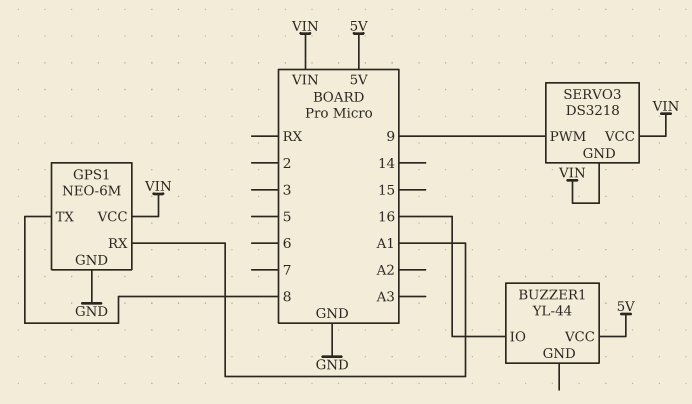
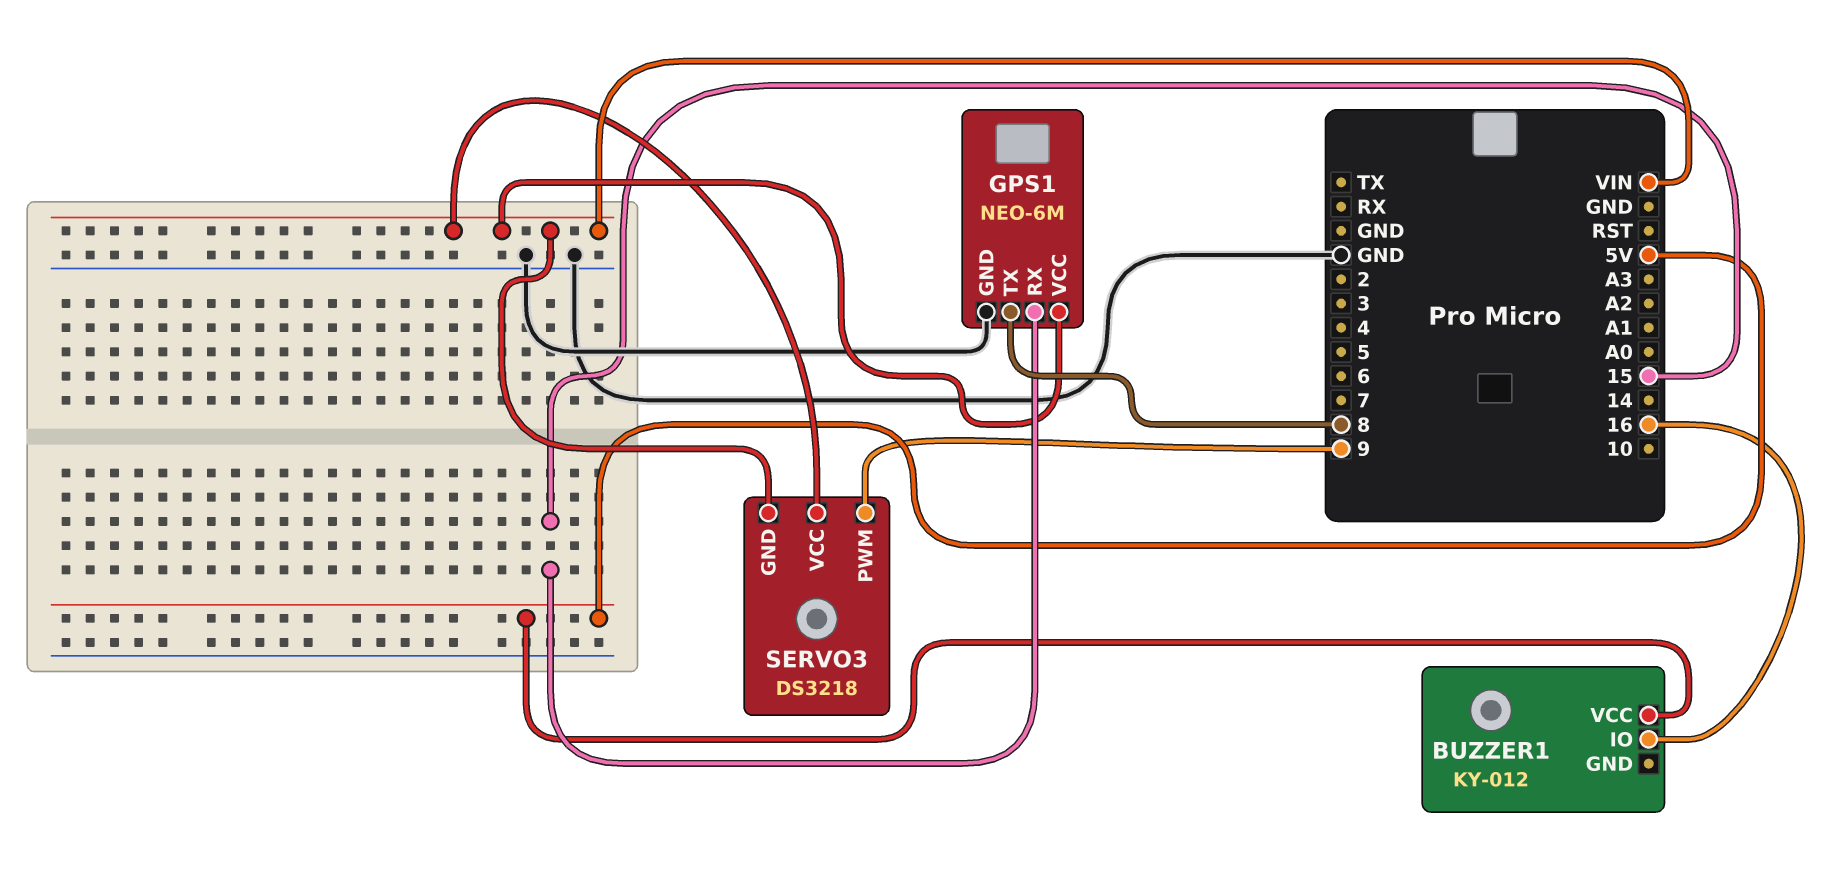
BUZZER1: YL-44 -> KY-012
GPS1 pin RX: A1 -> 15

